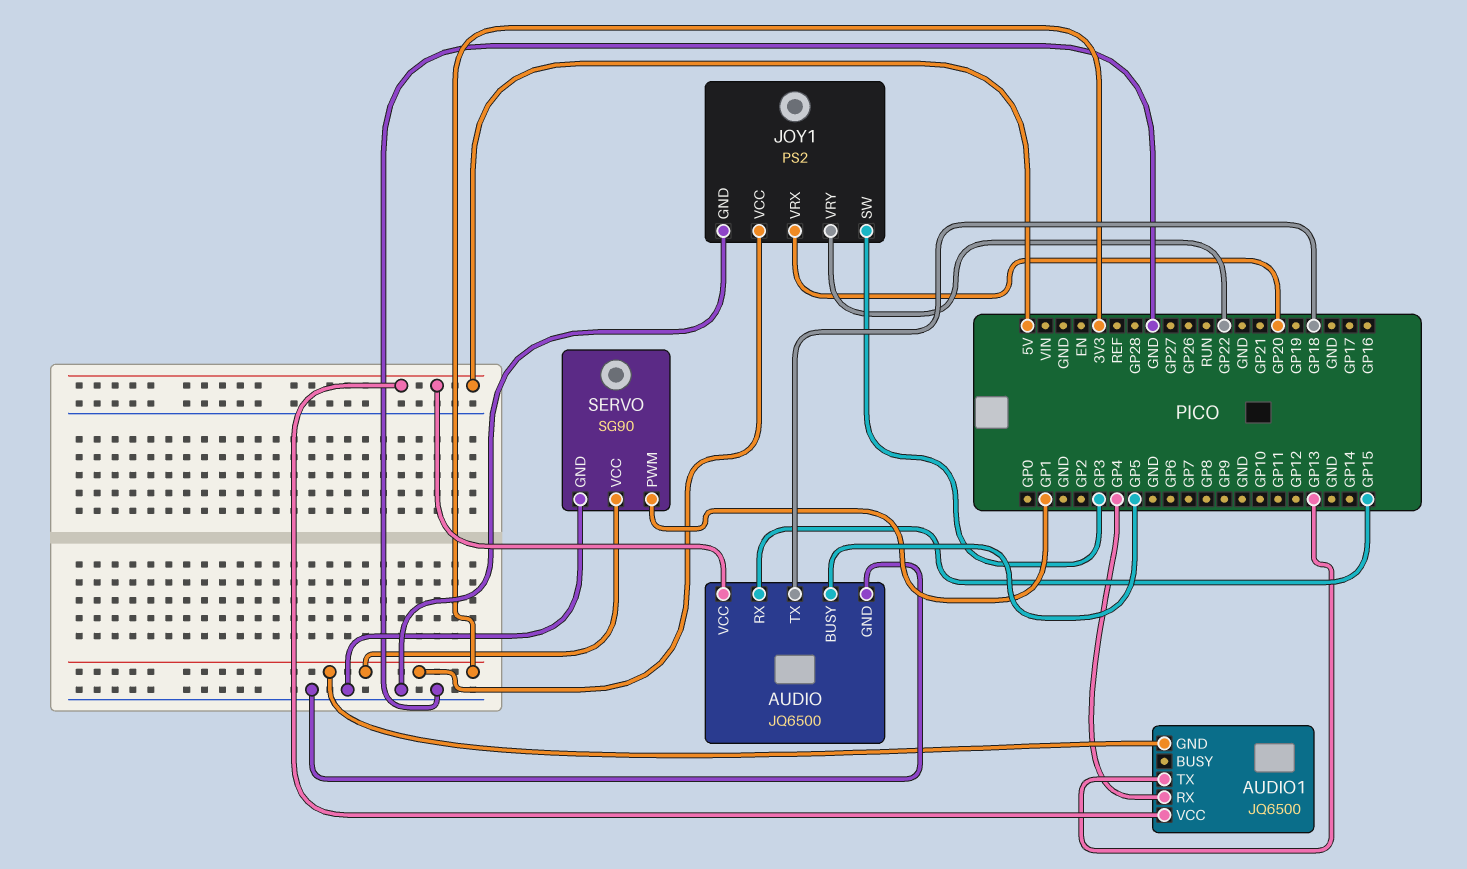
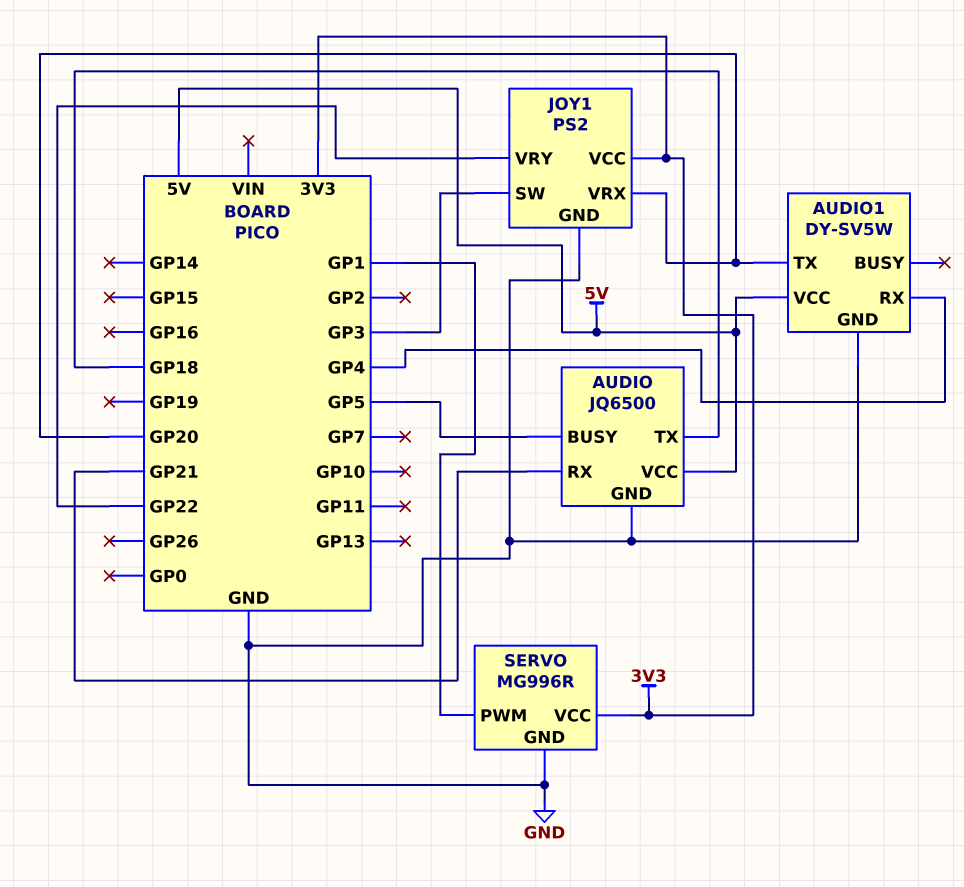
AUDIO pin RX: GP15 -> GP21
AUDIO1: JQ6500 -> DY-SV5W
AUDIO1 pin GND: 3V3 -> GND
AUDIO1 pin TX: GP13 -> GP20
SERVO: SG90 -> MG996R

